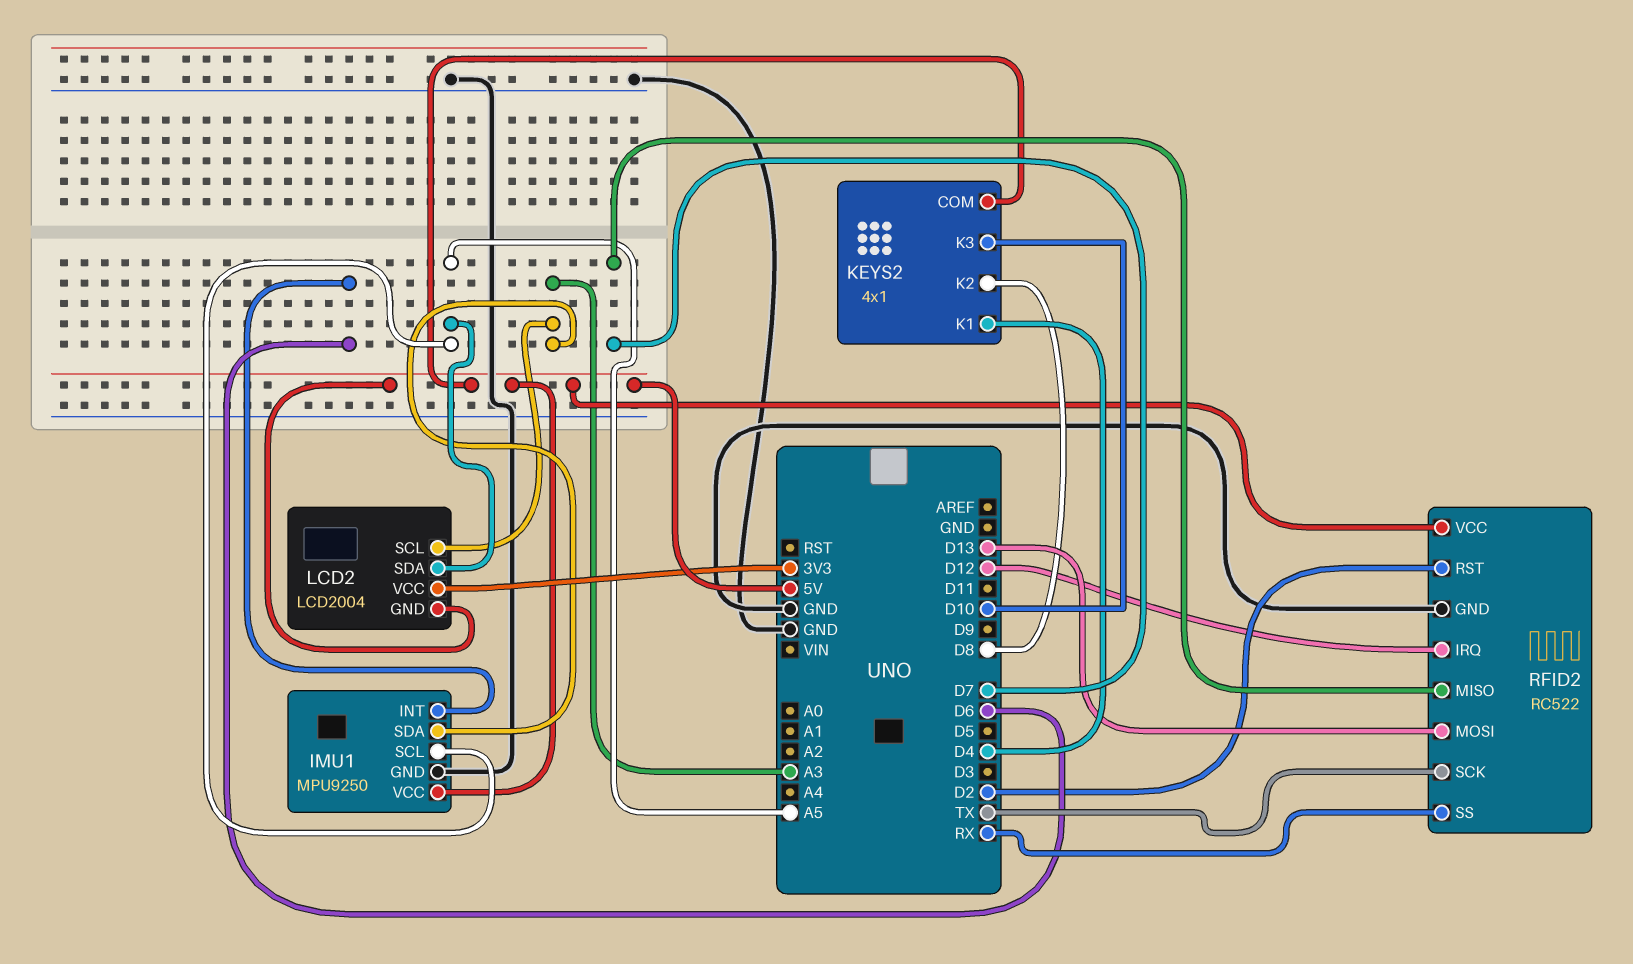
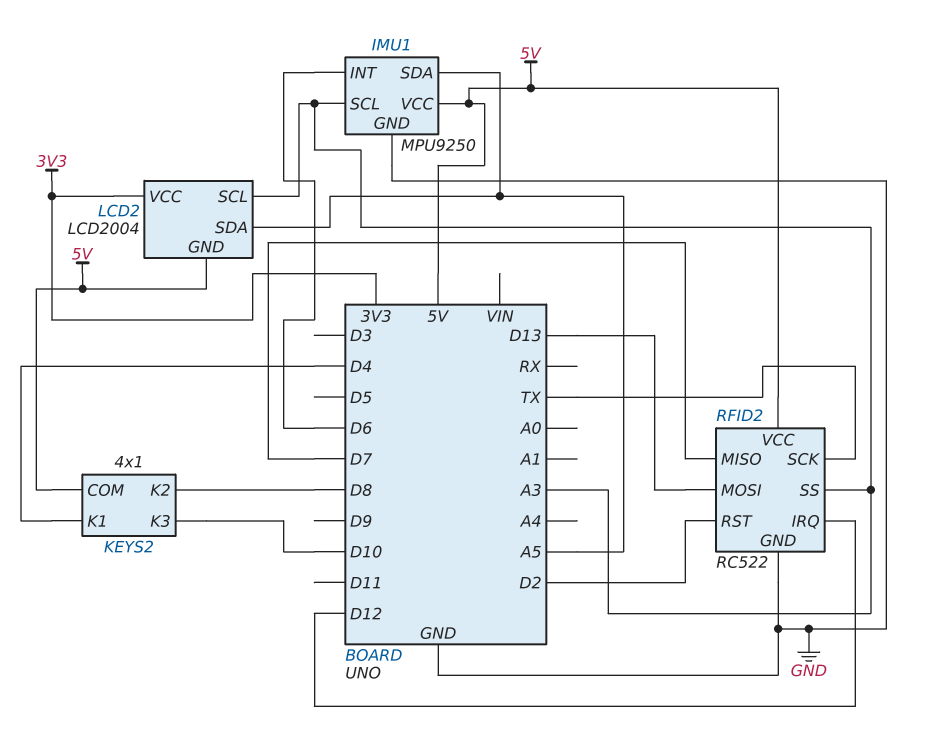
IMU1 pin SCL: A5 -> A3
IMU1 pin SDA: A3 -> A5
RFID2 pin SS: RX -> A3

